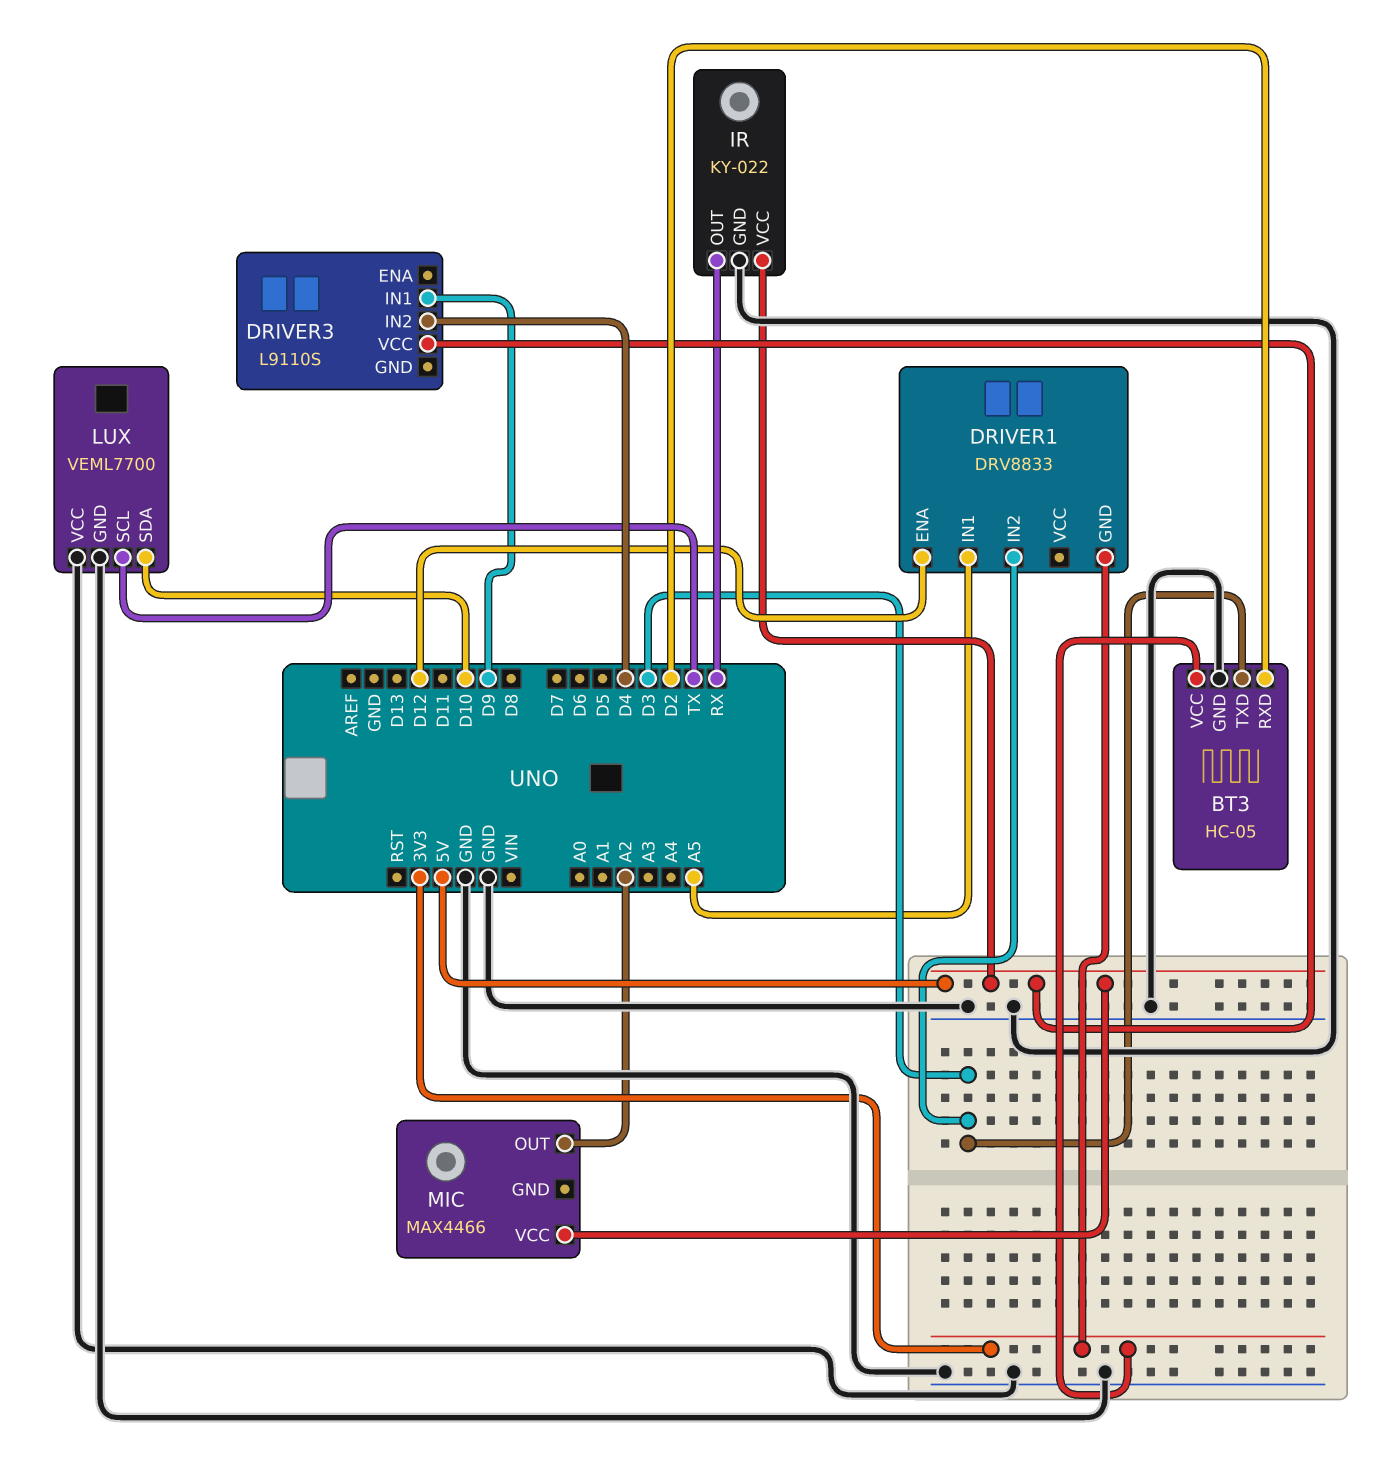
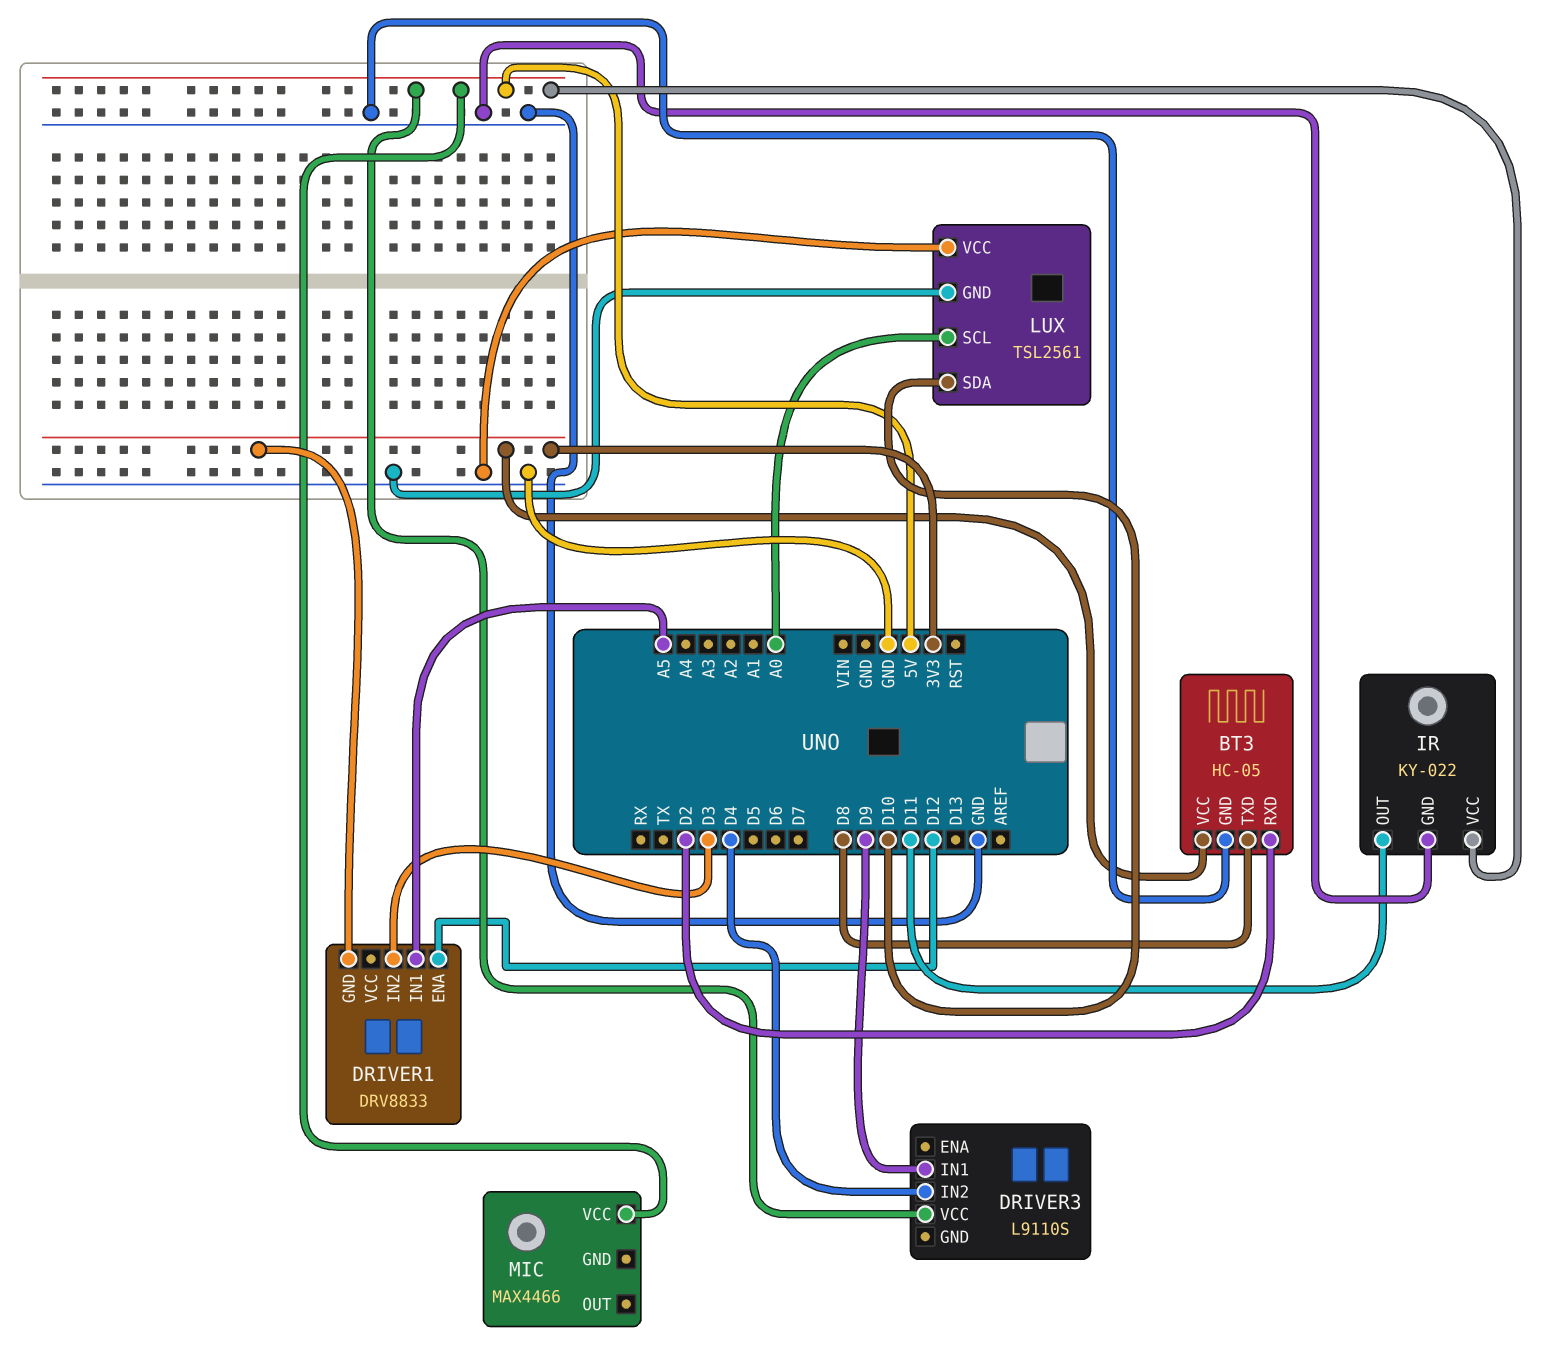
BT3 pin TXD: D3 -> D8
IR pin OUT: RX -> D11
LUX: VEML7700 -> TSL2561
LUX pin SCL: TX -> A0
MIC pin OUT: A2 -> none

